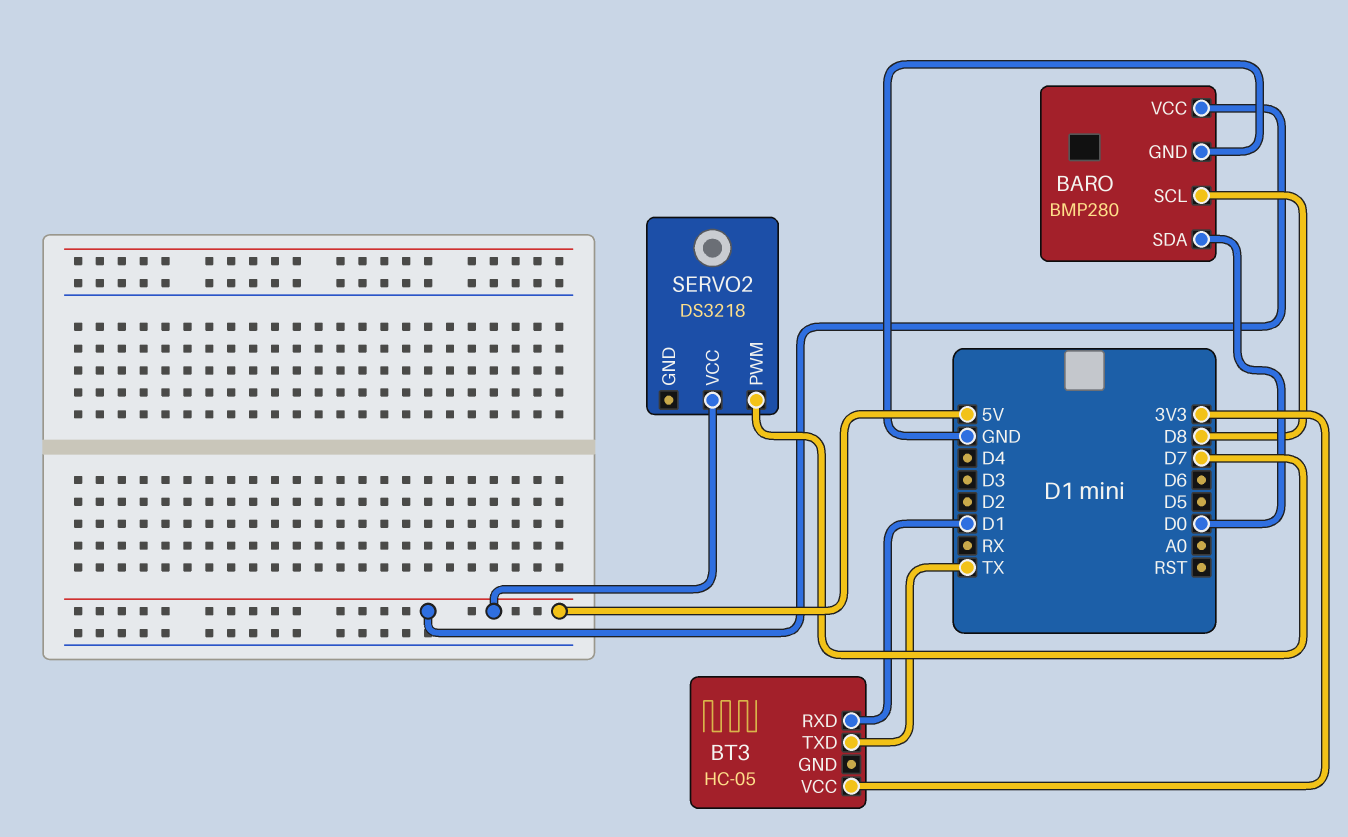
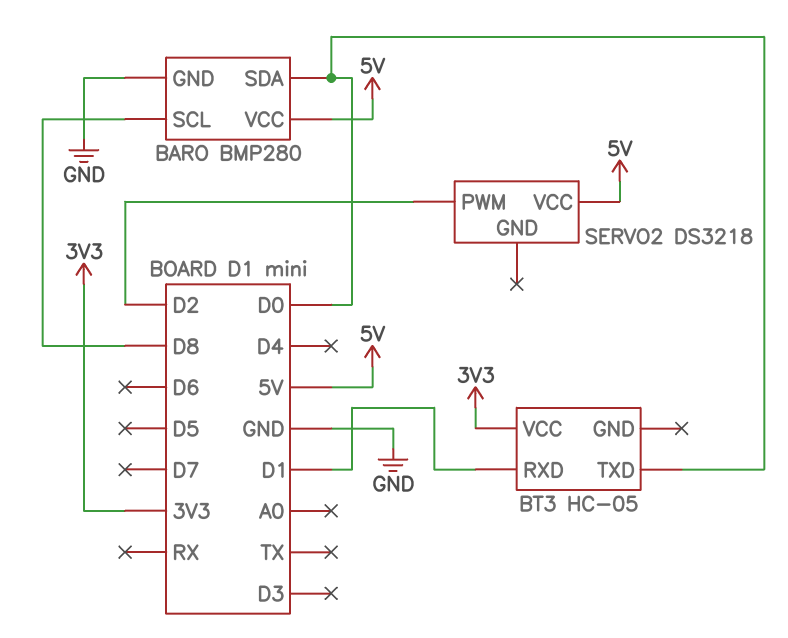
BT3 pin TXD: TX -> D0
SERVO2 pin PWM: D7 -> D2

